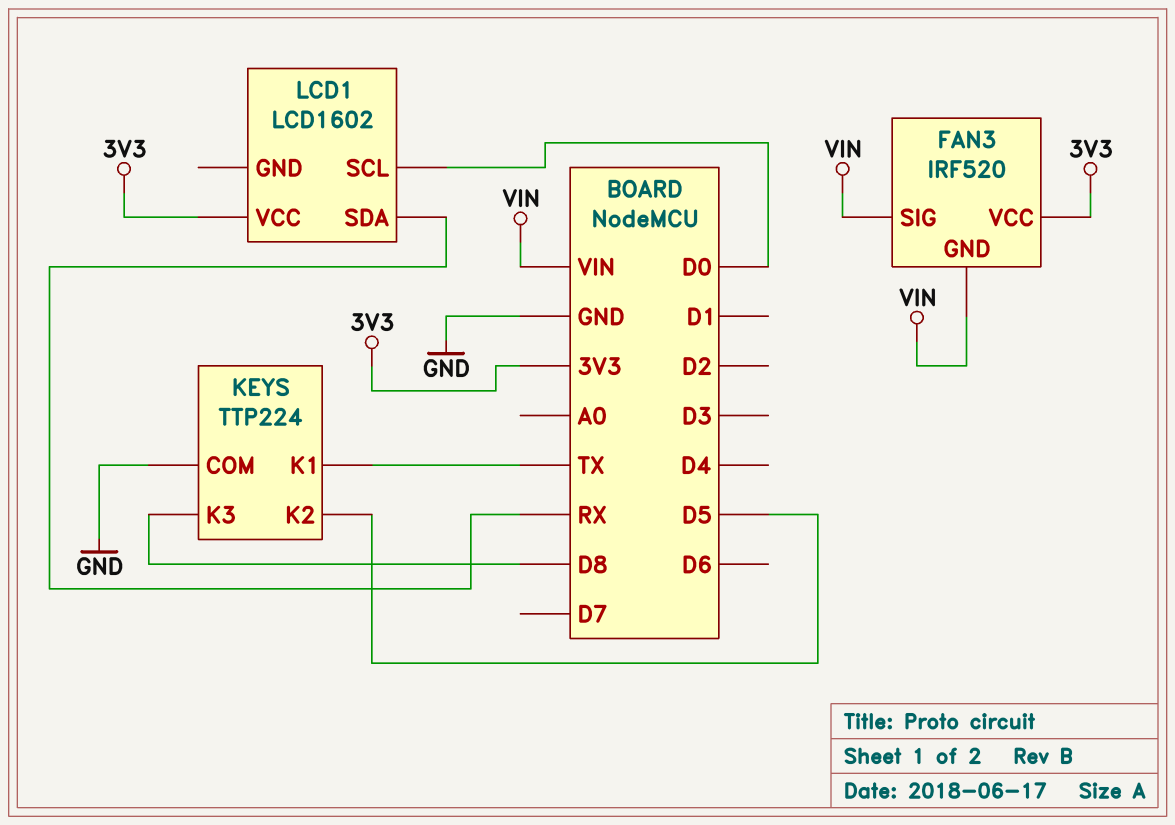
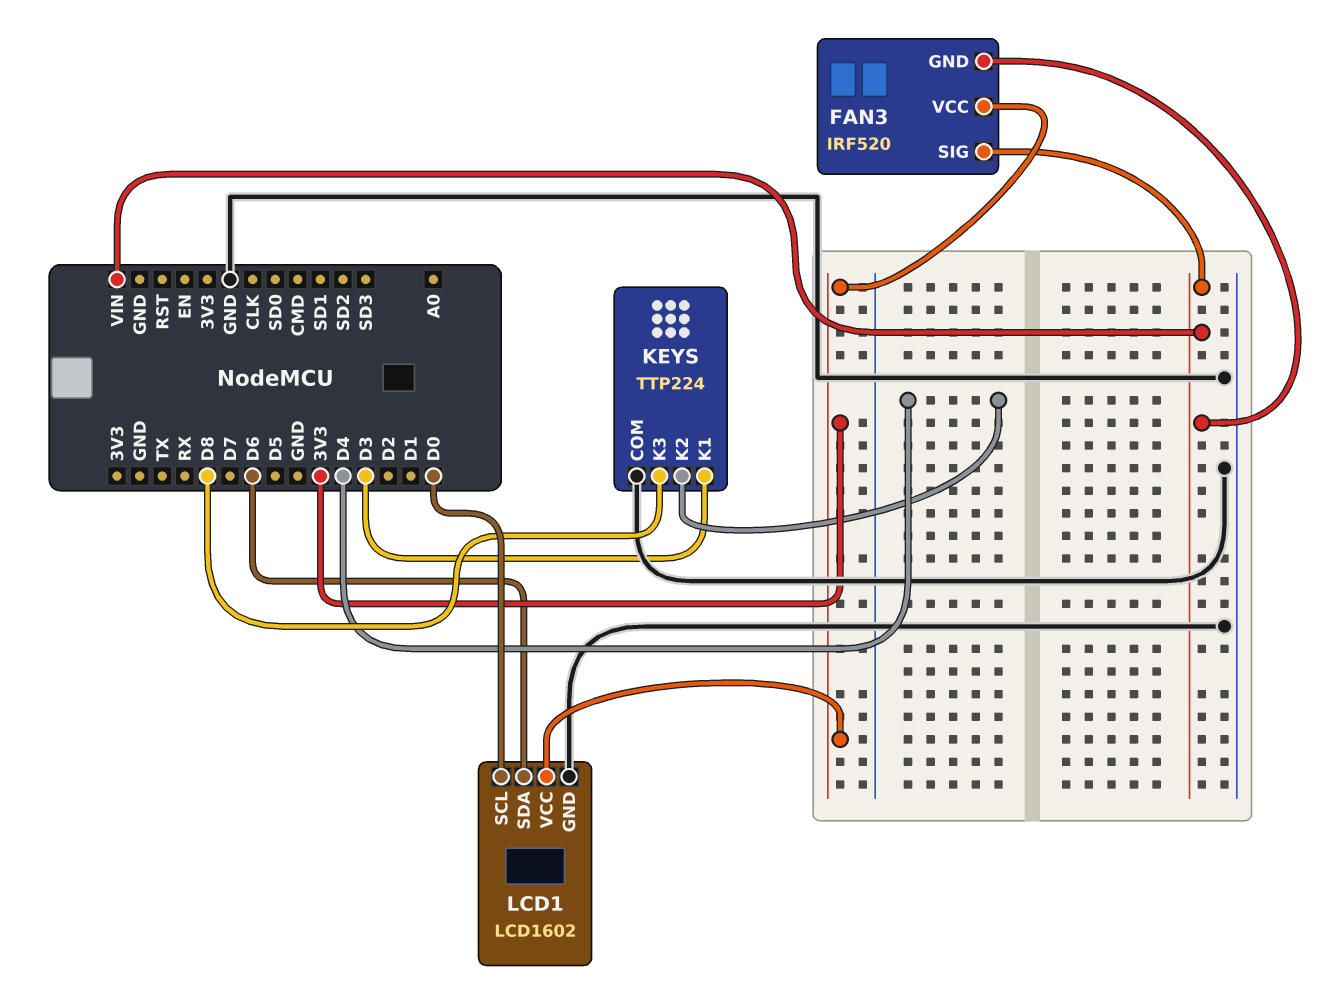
KEYS pin K1: TX -> D3
KEYS pin K2: D5 -> D4
LCD1 pin GND: none -> GND
LCD1 pin SDA: RX -> D6

